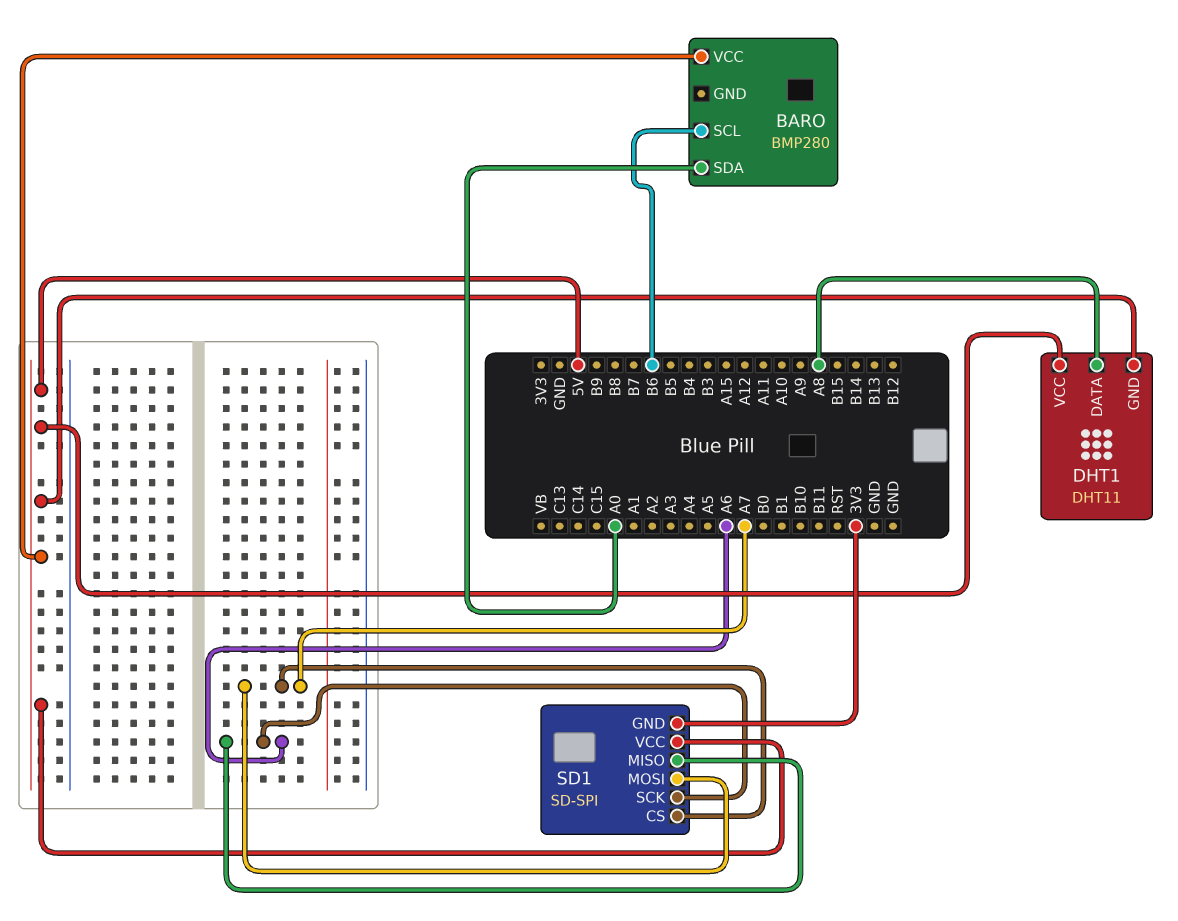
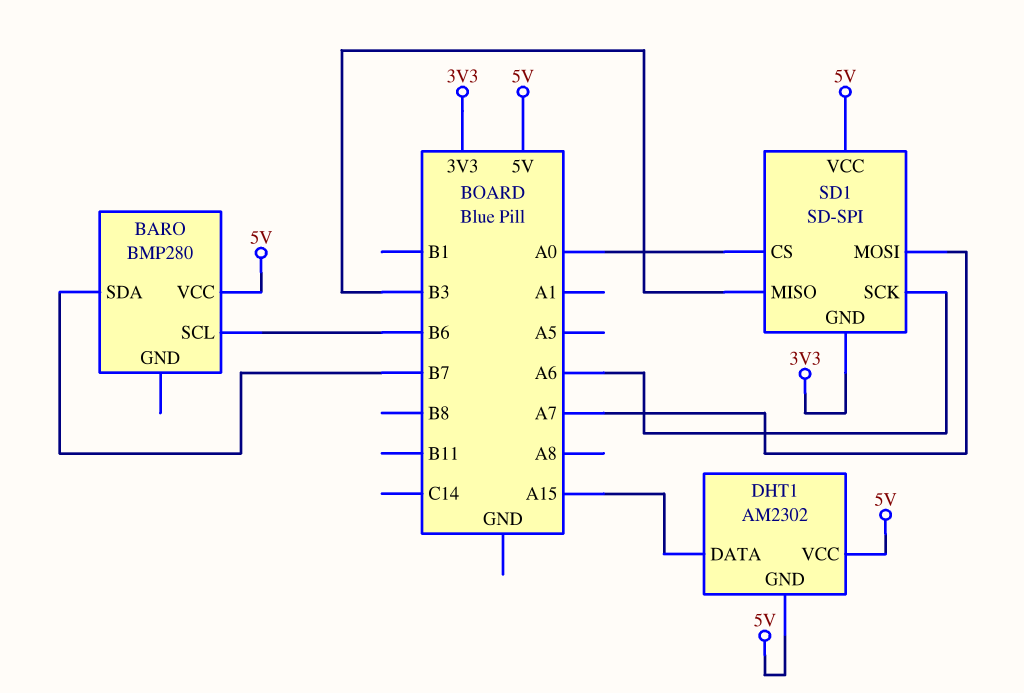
BARO pin SDA: A0 -> B7
DHT1: DHT11 -> AM2302
DHT1 pin DATA: A8 -> A15
SD1 pin CS: A7 -> A0
SD1 pin MISO: A6 -> B3

